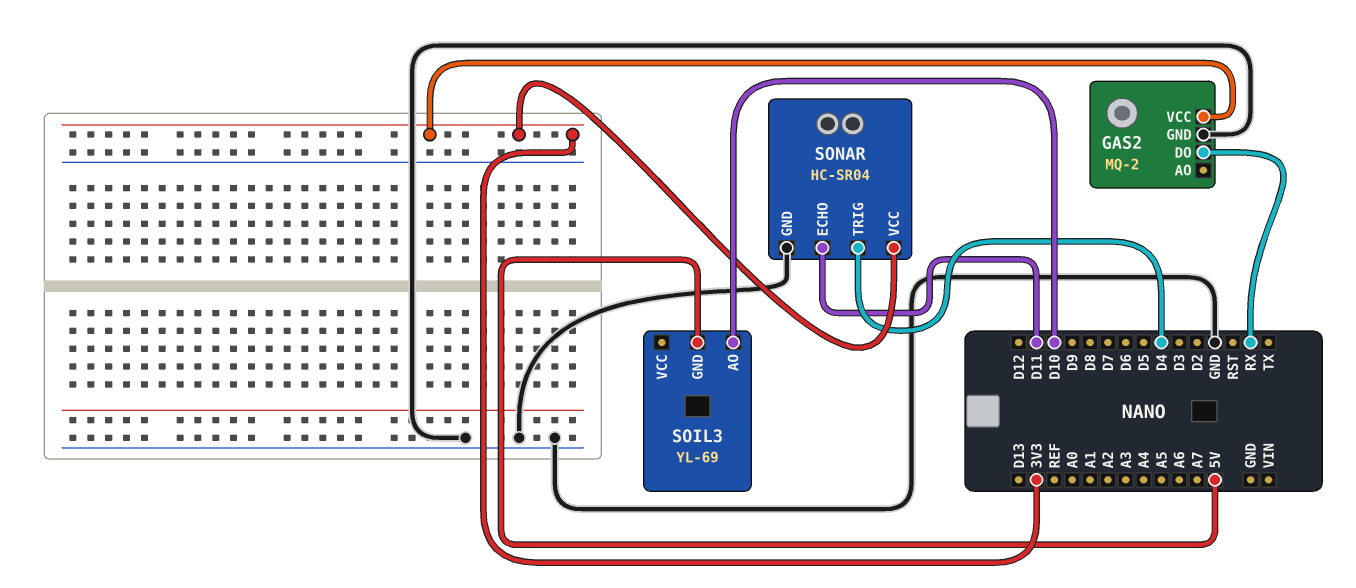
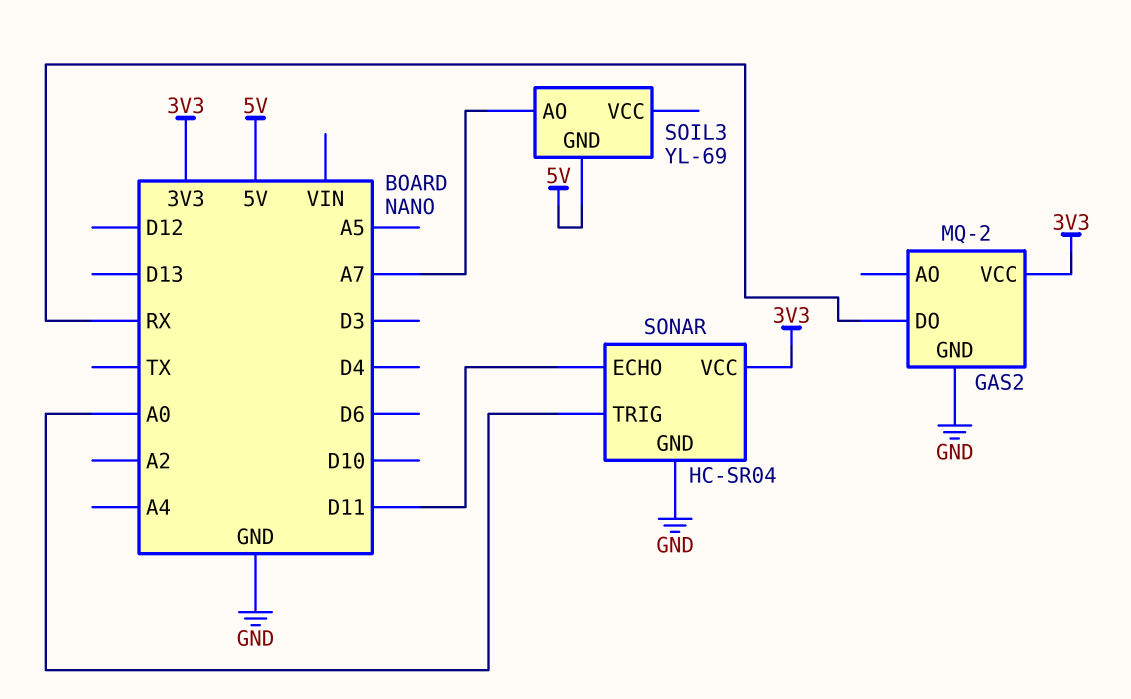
SOIL3 pin AO: D10 -> A7
SONAR pin TRIG: D4 -> A0

